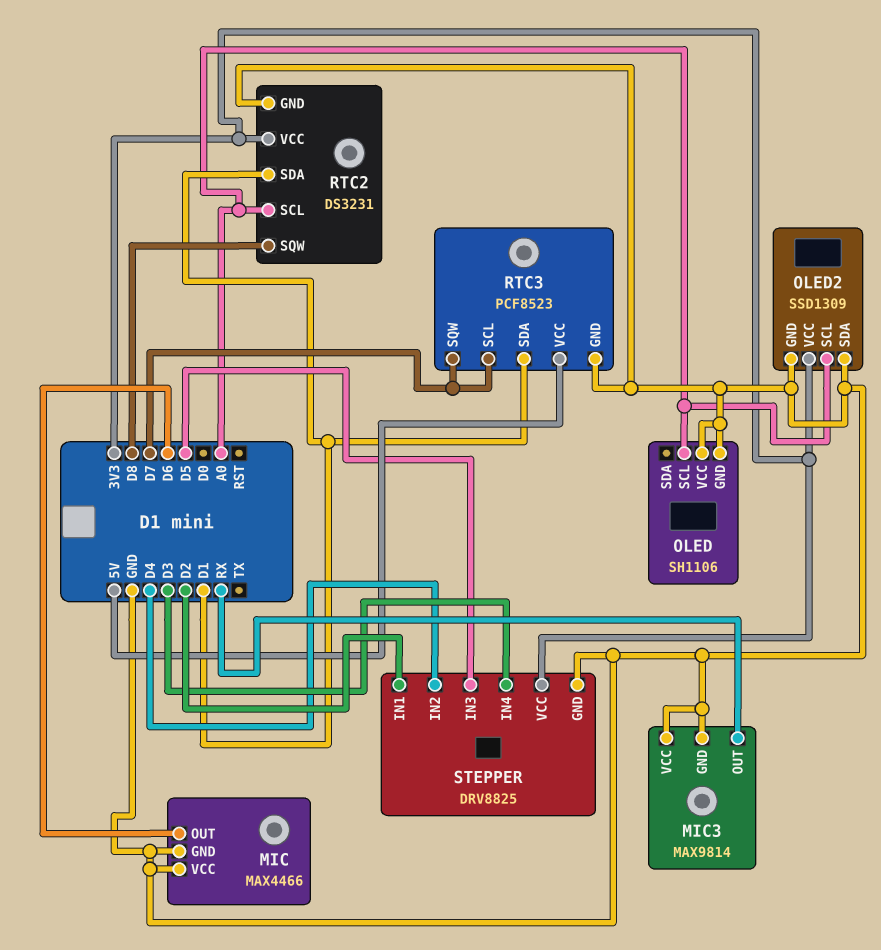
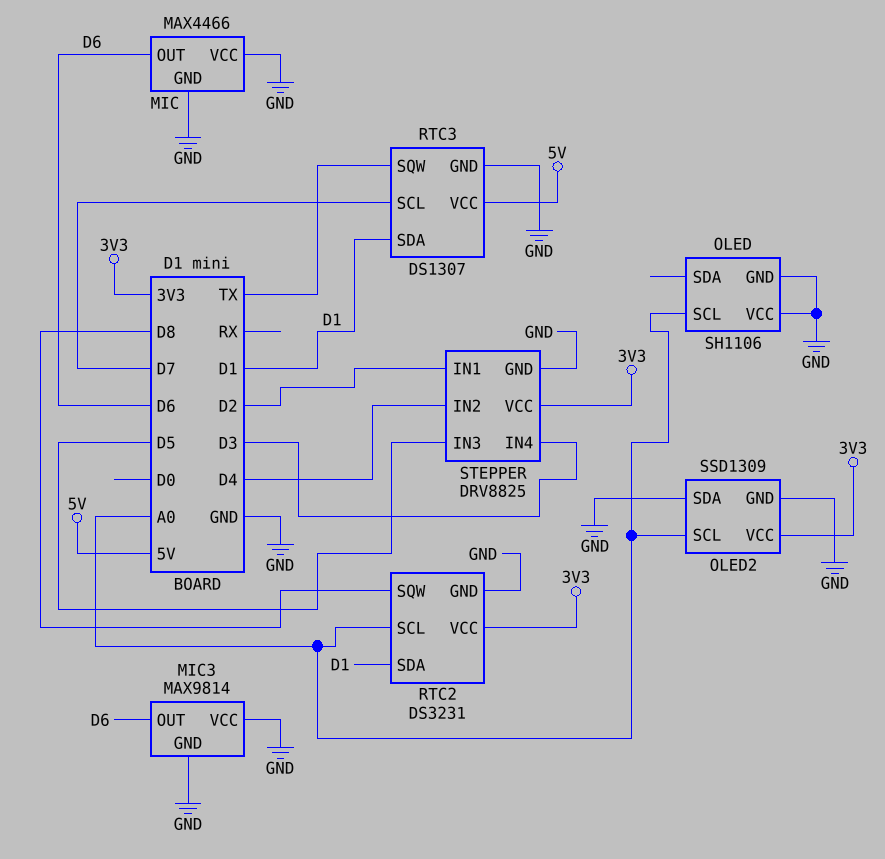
MIC3 pin OUT: RX -> D6
RTC3: PCF8523 -> DS1307
RTC3 pin SQW: D7 -> TX

